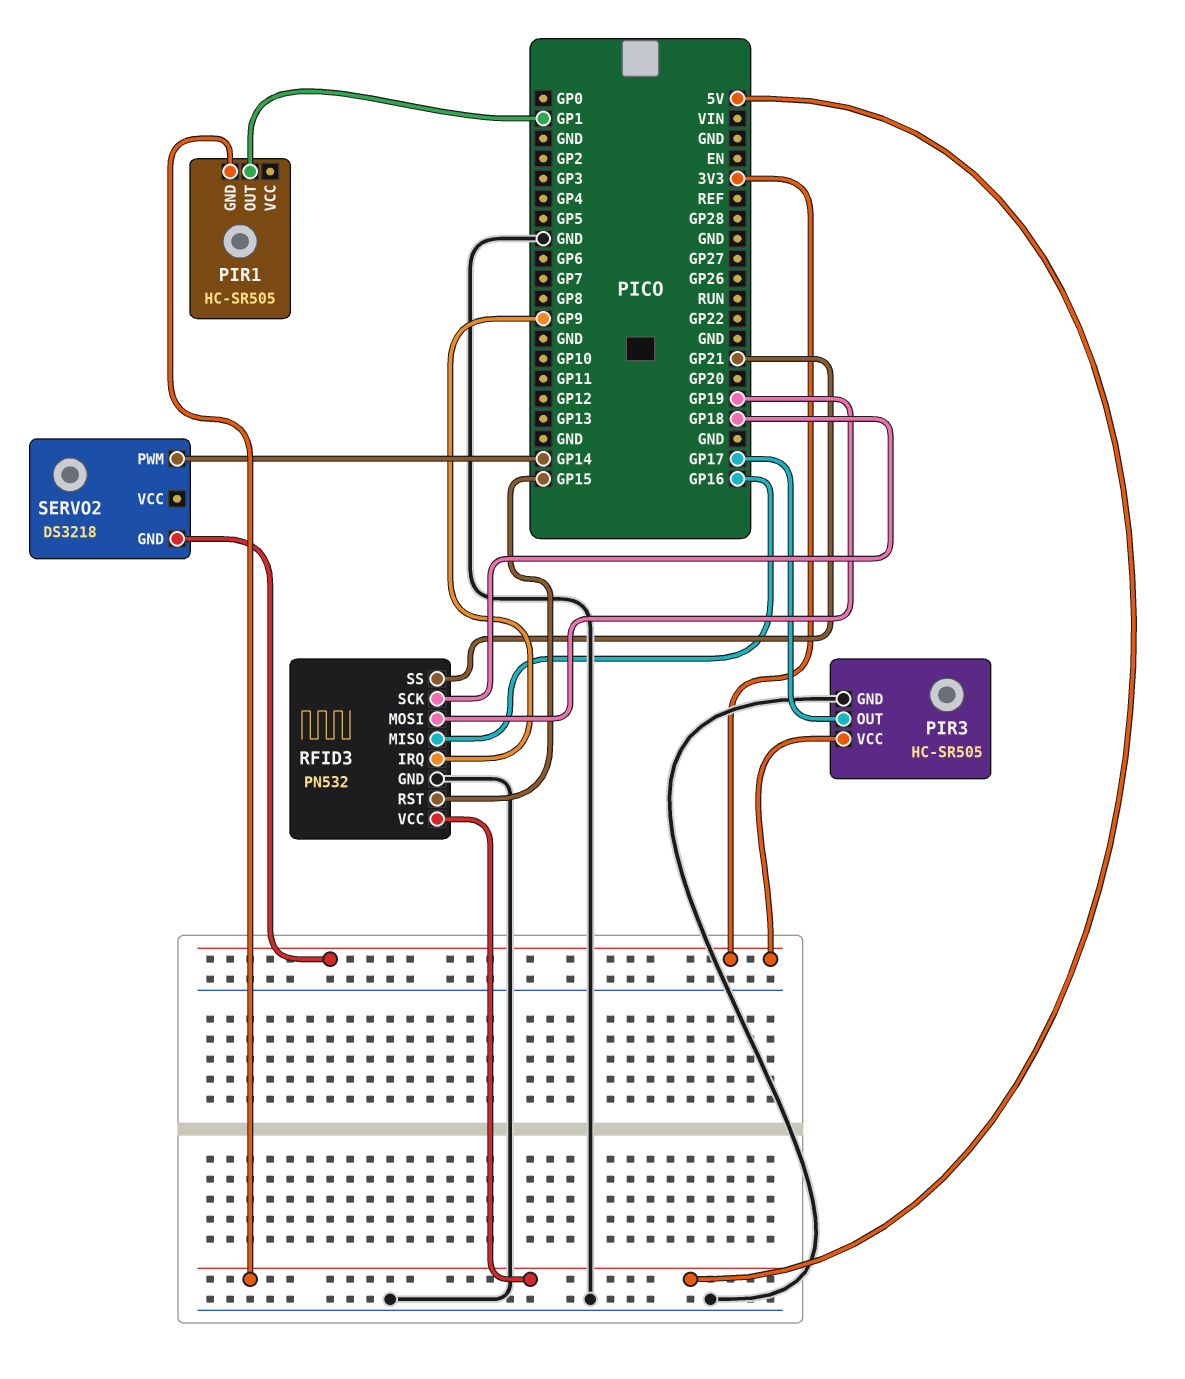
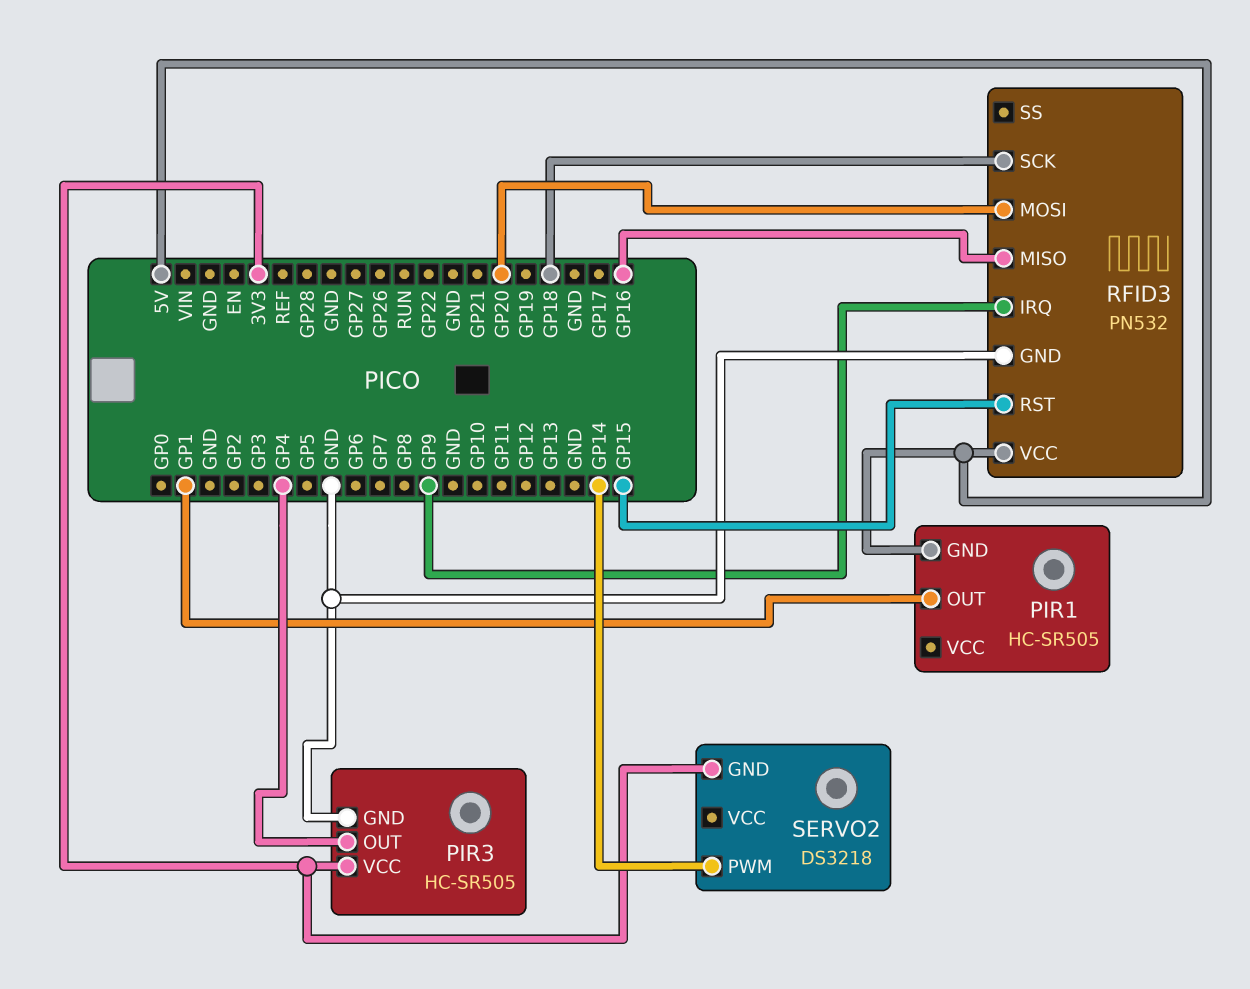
PIR3 pin OUT: GP17 -> GP4
RFID3 pin MOSI: GP19 -> GP20
RFID3 pin SS: GP21 -> none

